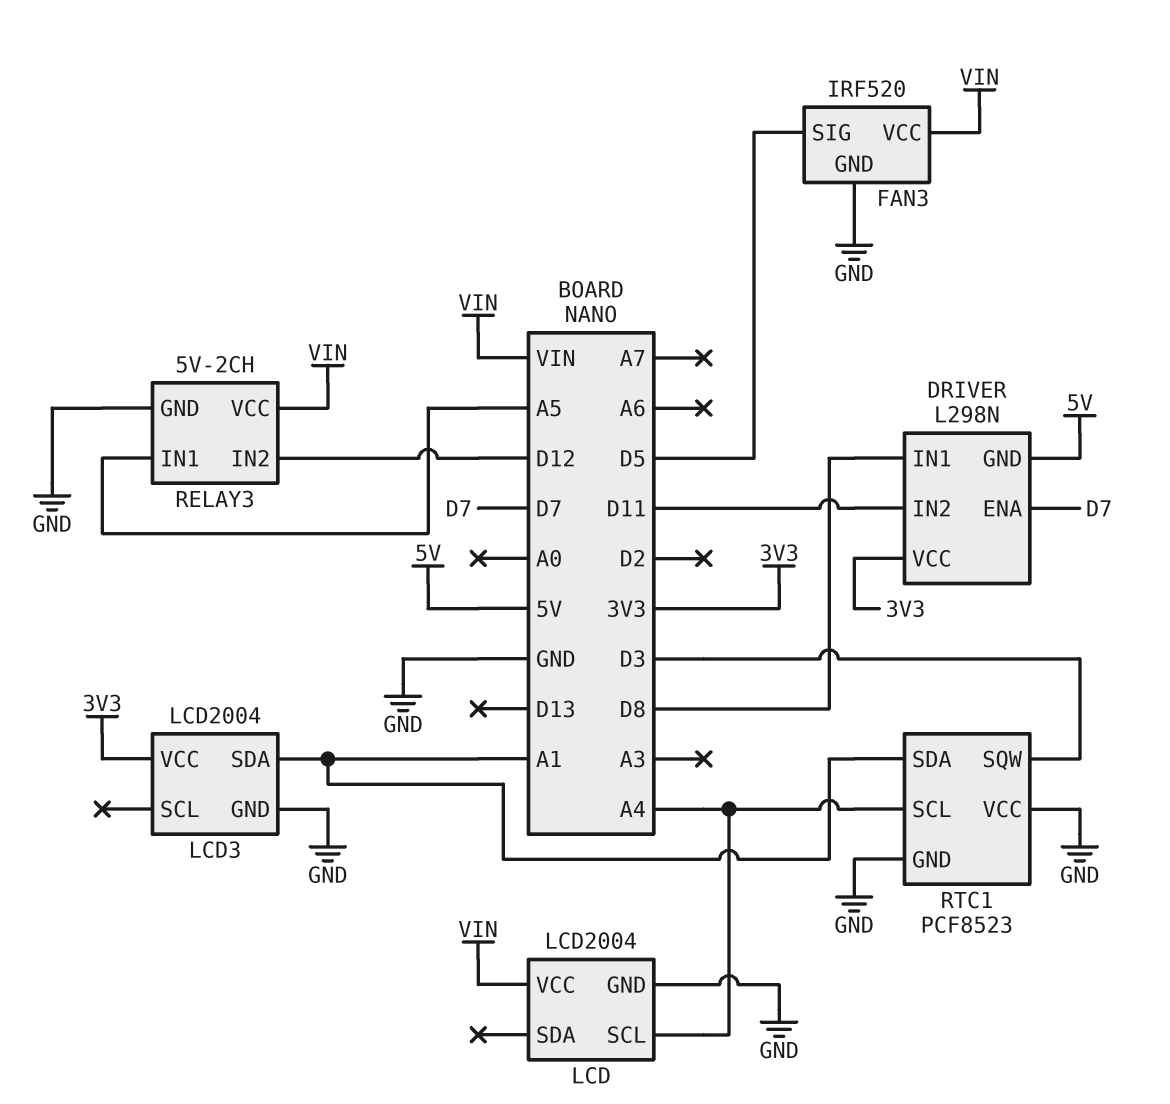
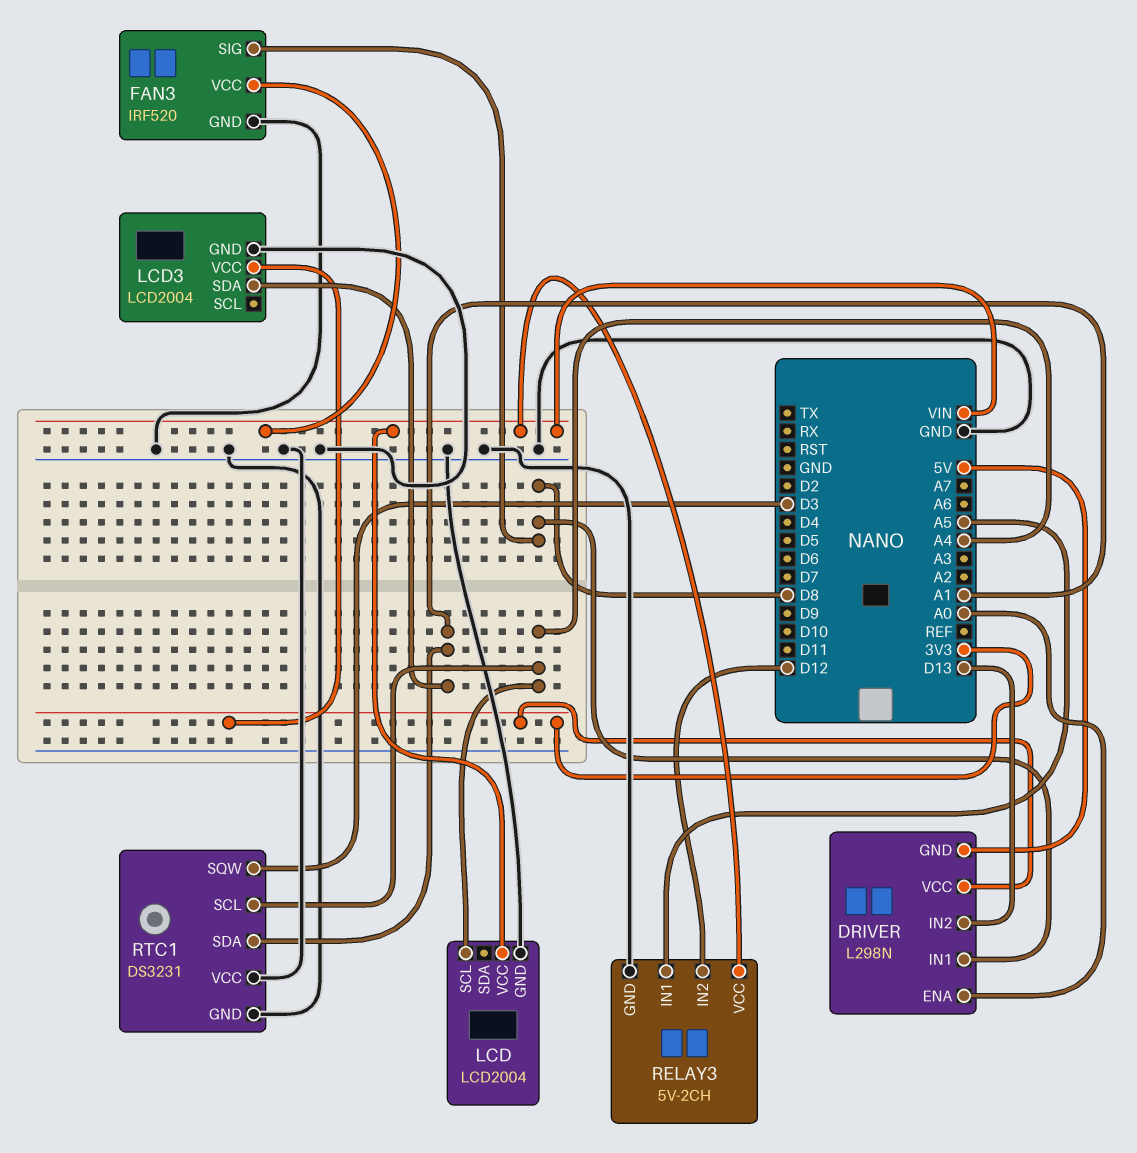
DRIVER pin ENA: D7 -> A0
DRIVER pin IN2: D11 -> D13
FAN3 pin SIG: D5 -> D8
RTC1: PCF8523 -> DS3231

